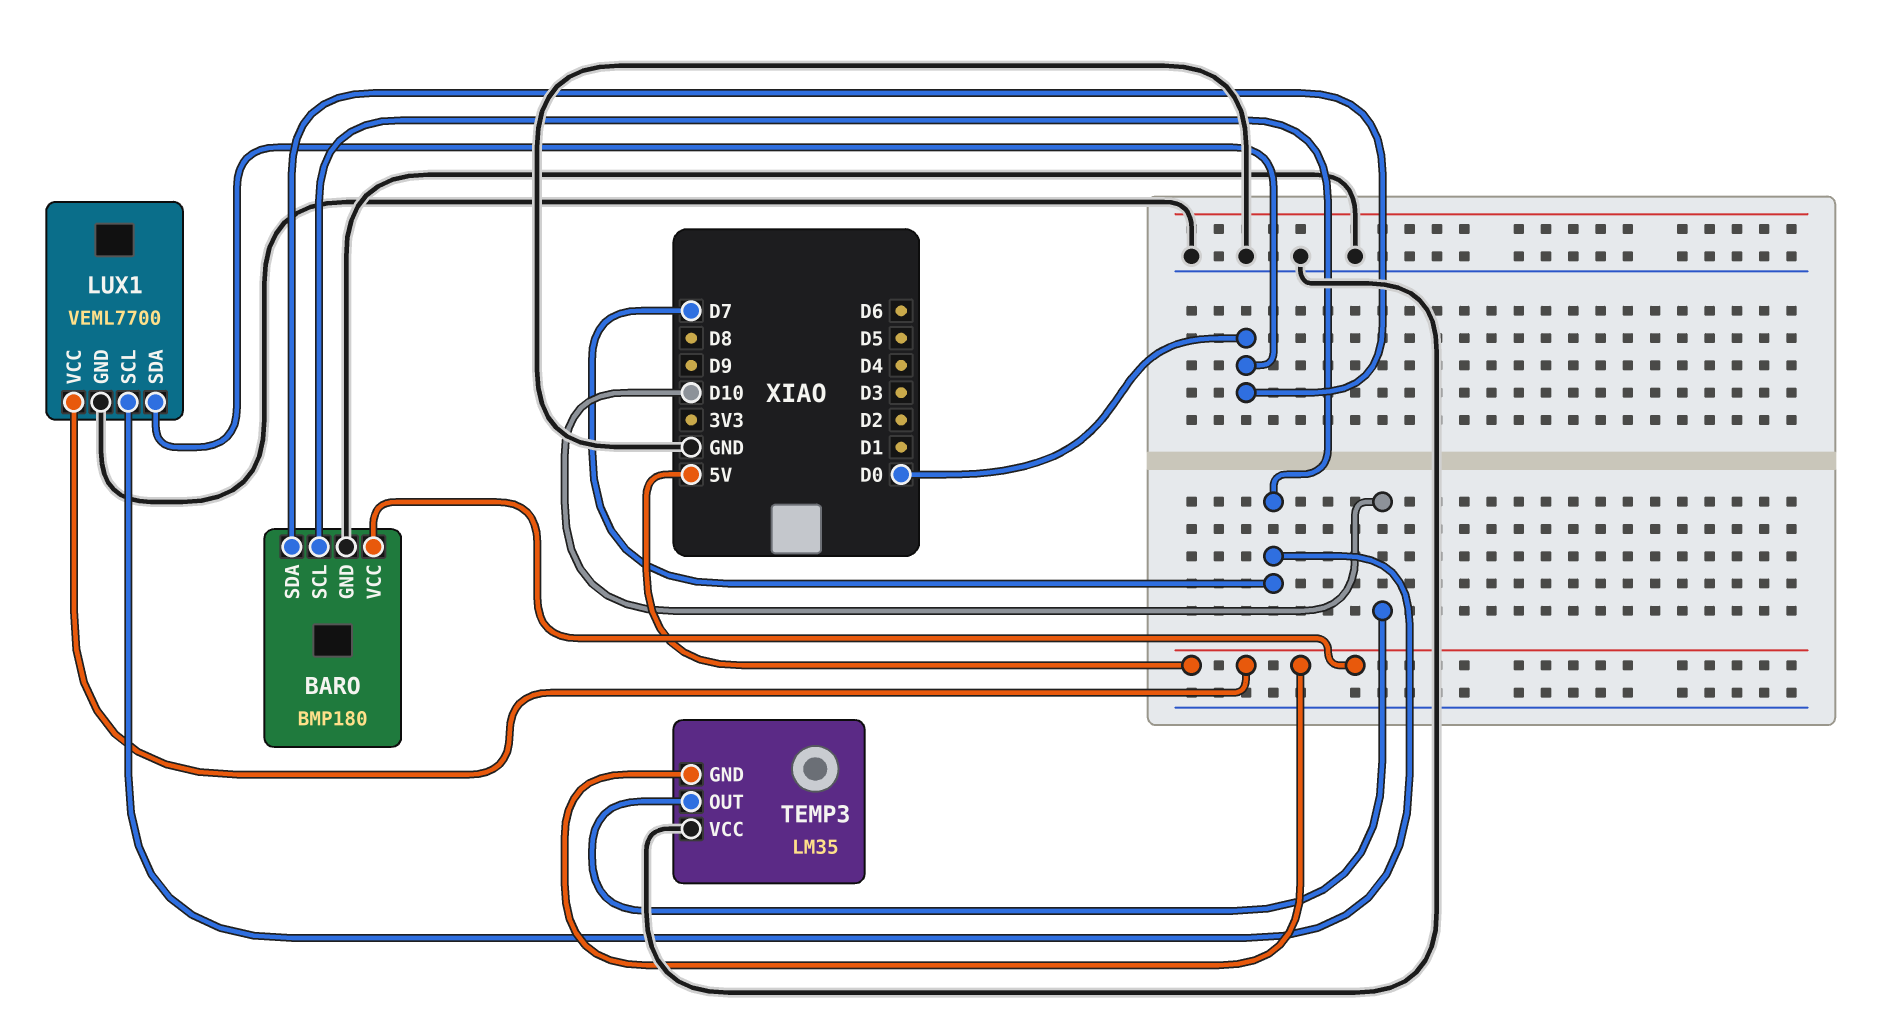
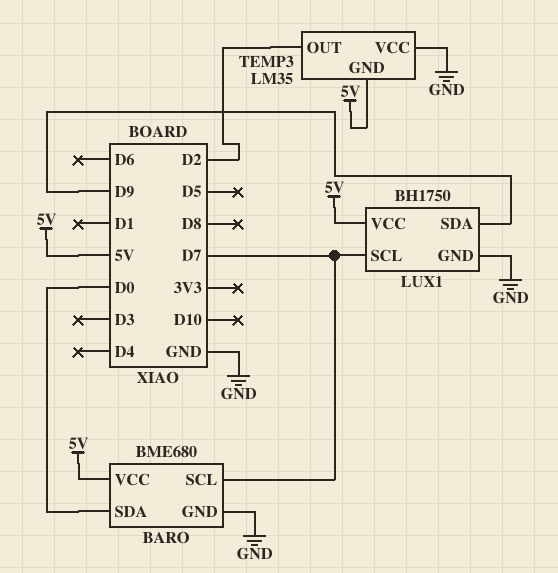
BARO: BMP180 -> BME680
LUX1: VEML7700 -> BH1750
LUX1 pin SDA: D0 -> D9
TEMP3 pin OUT: D10 -> D2

